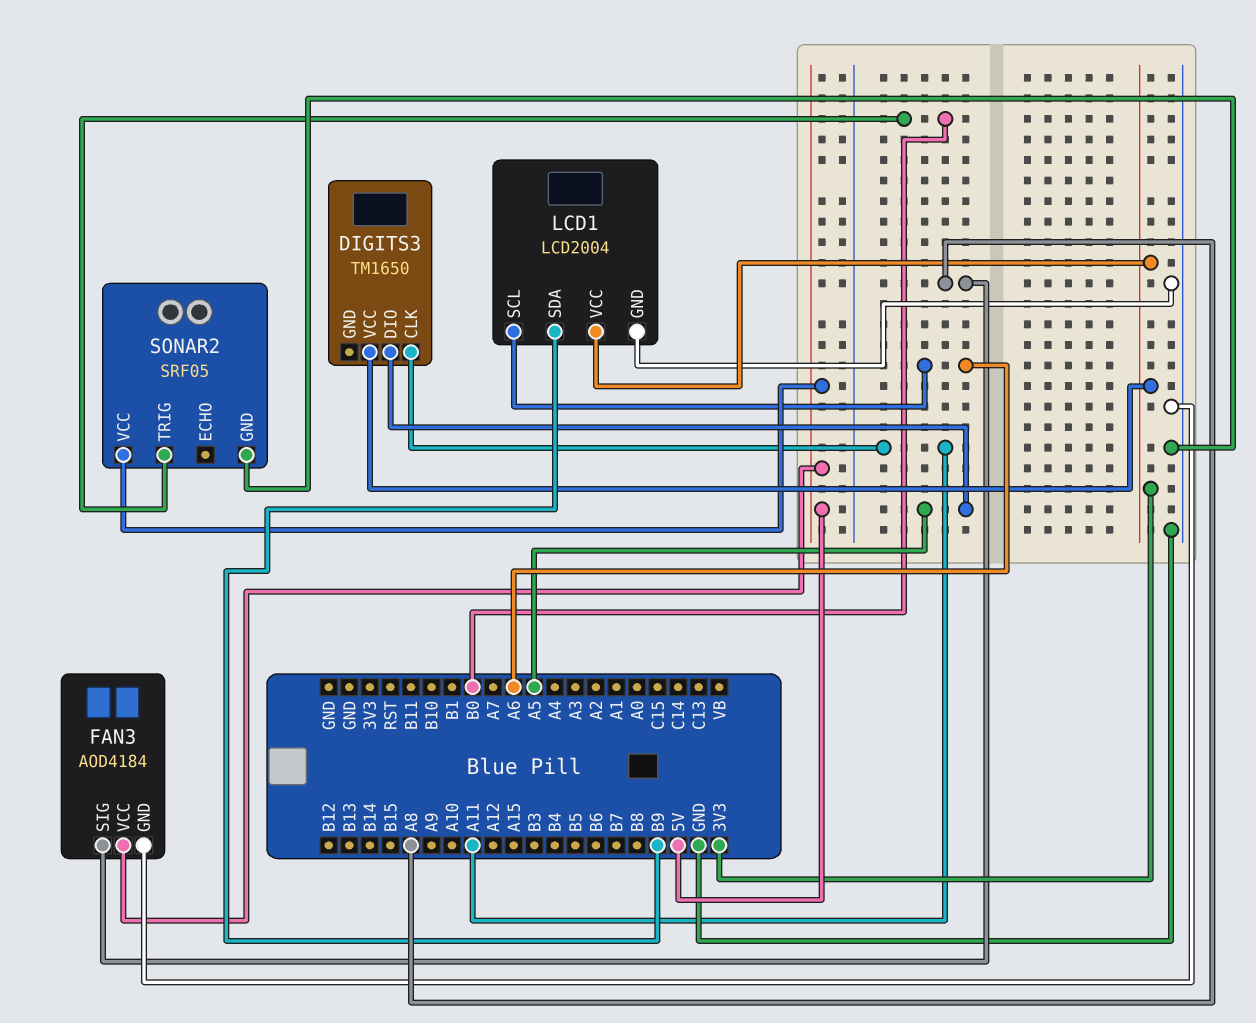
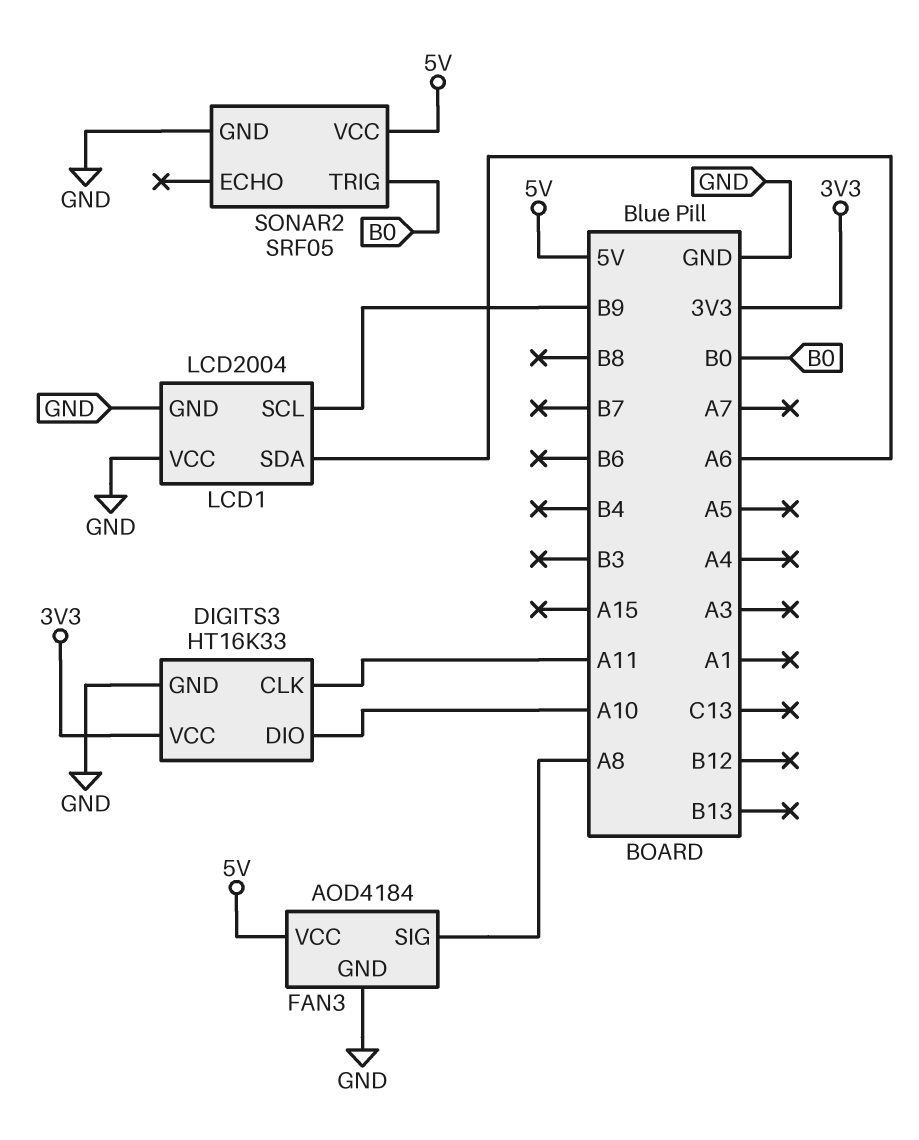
DIGITS3: TM1650 -> HT16K33
DIGITS3 pin DIO: A5 -> A10
DIGITS3 pin GND: none -> GND
LCD1 pin SCL: A6 -> B9
LCD1 pin SDA: B9 -> A6
LCD1 pin VCC: 3V3 -> GND

